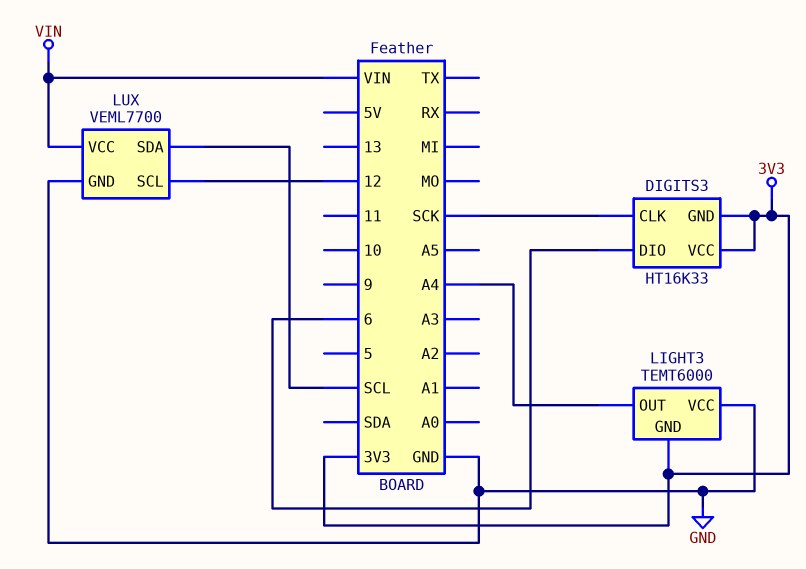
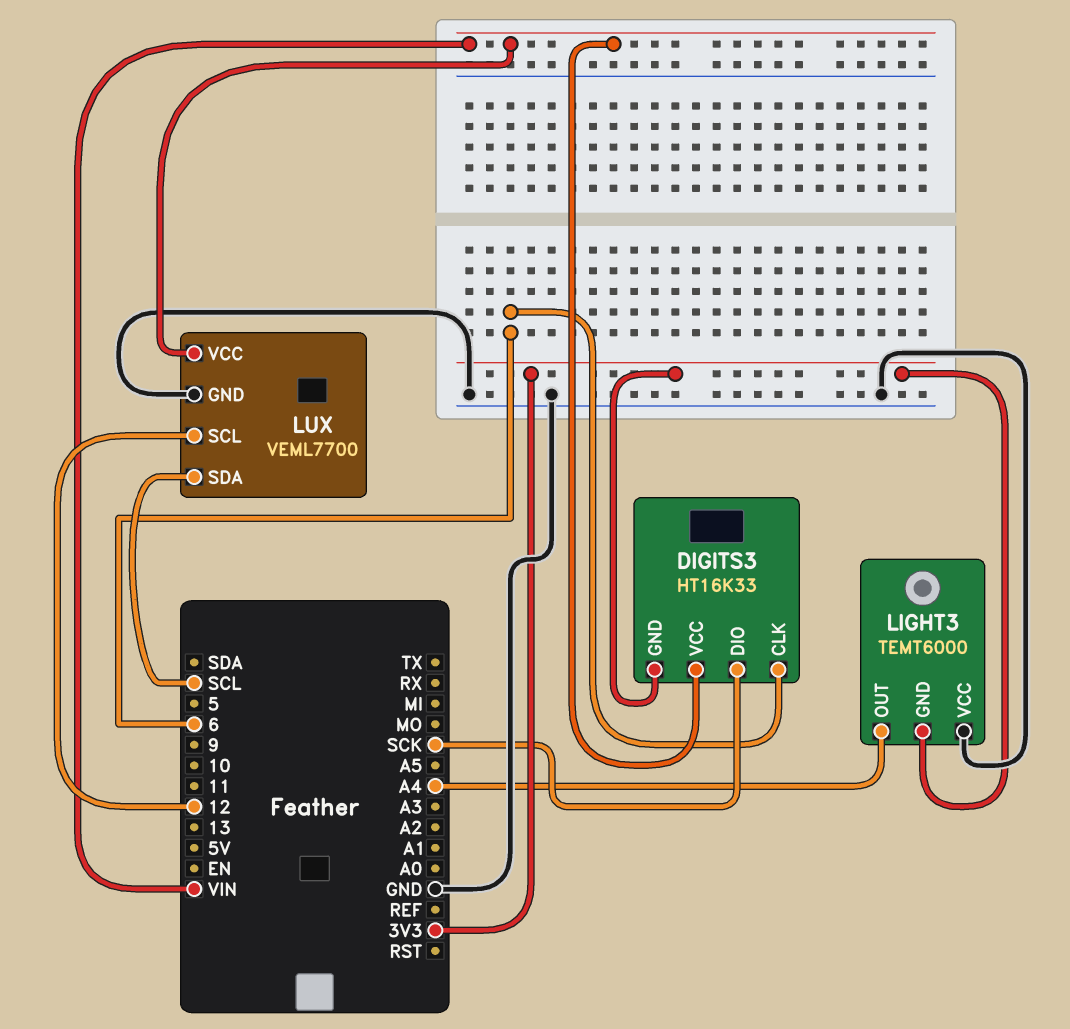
DIGITS3 pin CLK: SCK -> 6
DIGITS3 pin DIO: 6 -> SCK
DIGITS3 pin VCC: 3V3 -> VIN

